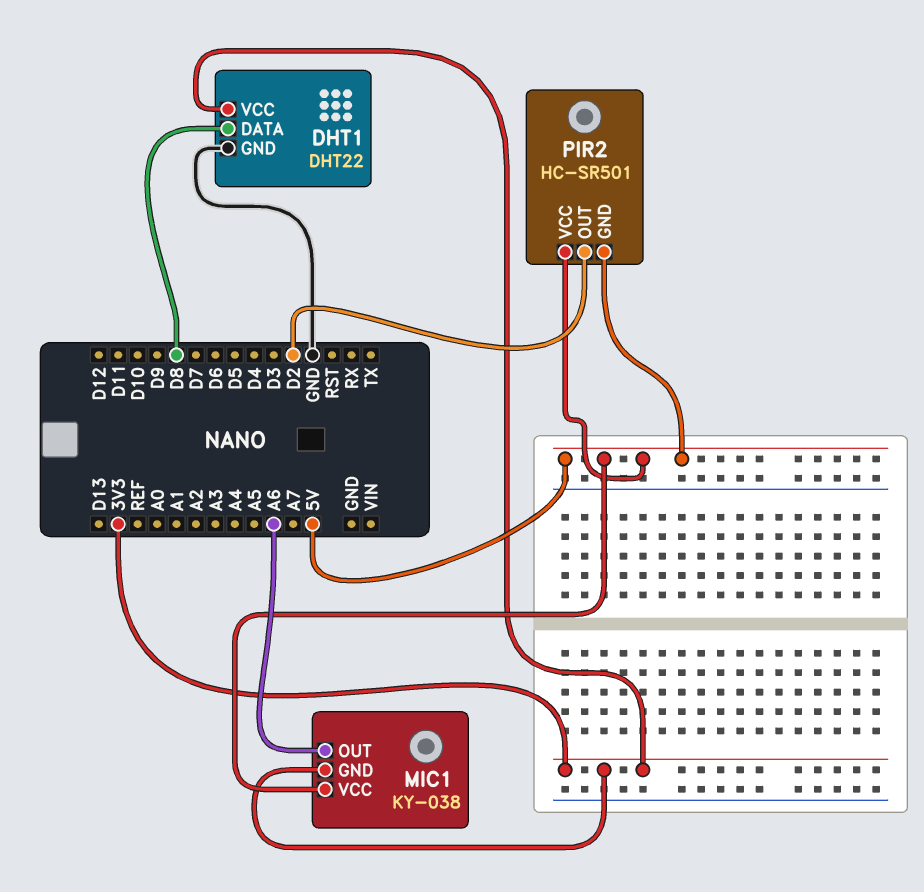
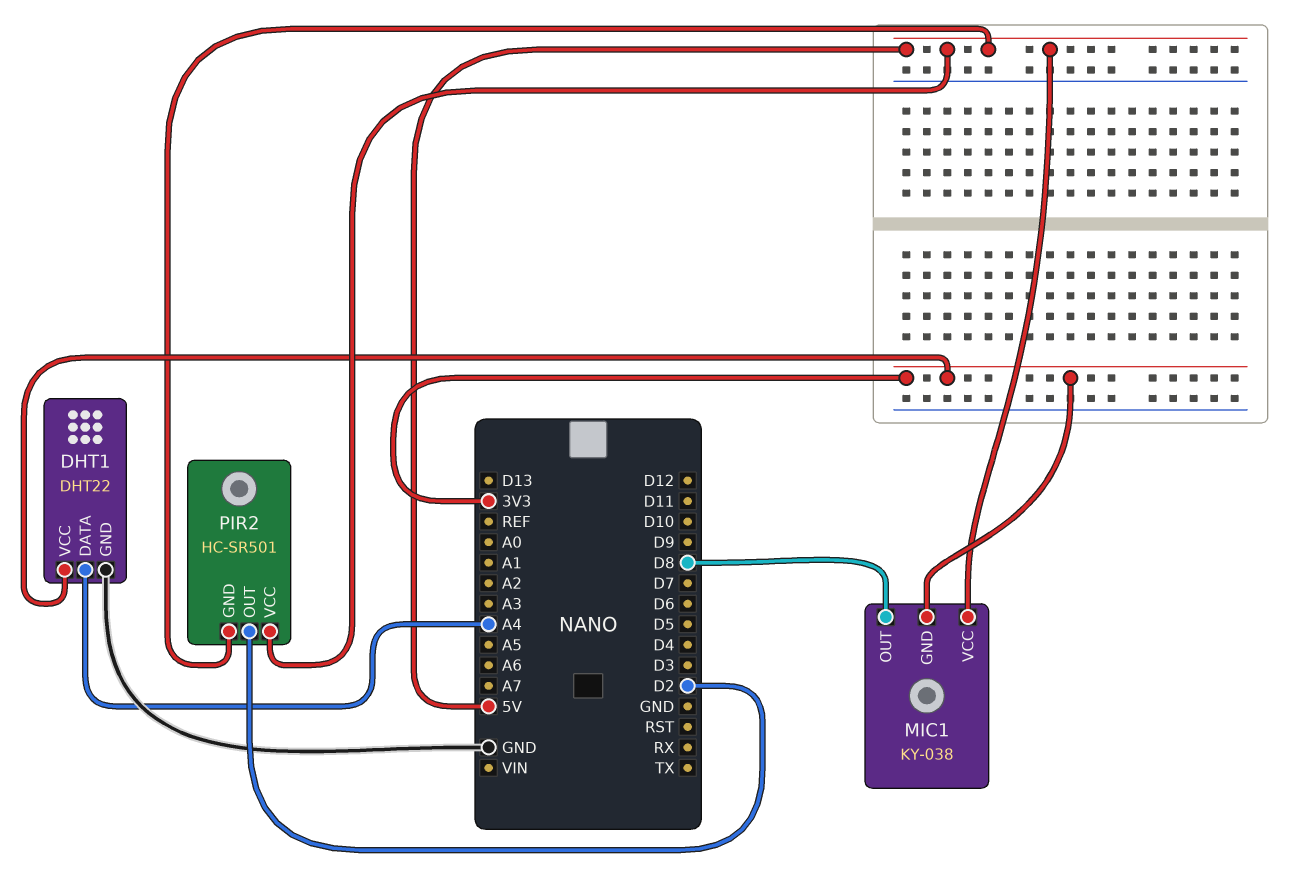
DHT1 pin DATA: D8 -> A4
MIC1 pin OUT: A6 -> D8

